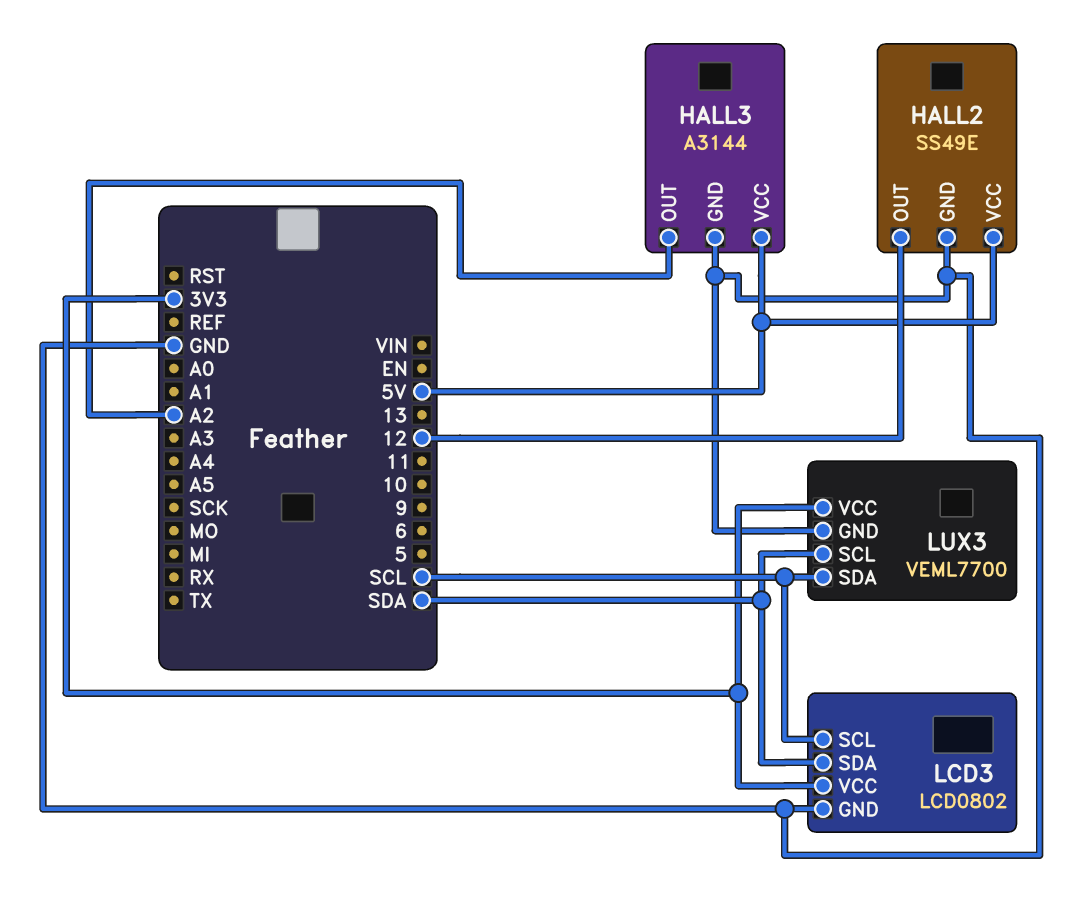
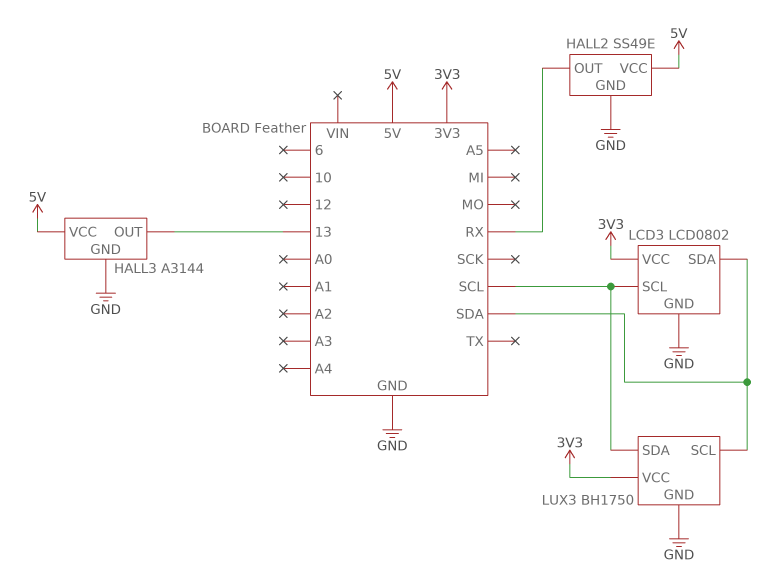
HALL2 pin OUT: 12 -> RX
HALL3 pin OUT: A2 -> 13
LUX3: VEML7700 -> BH1750

